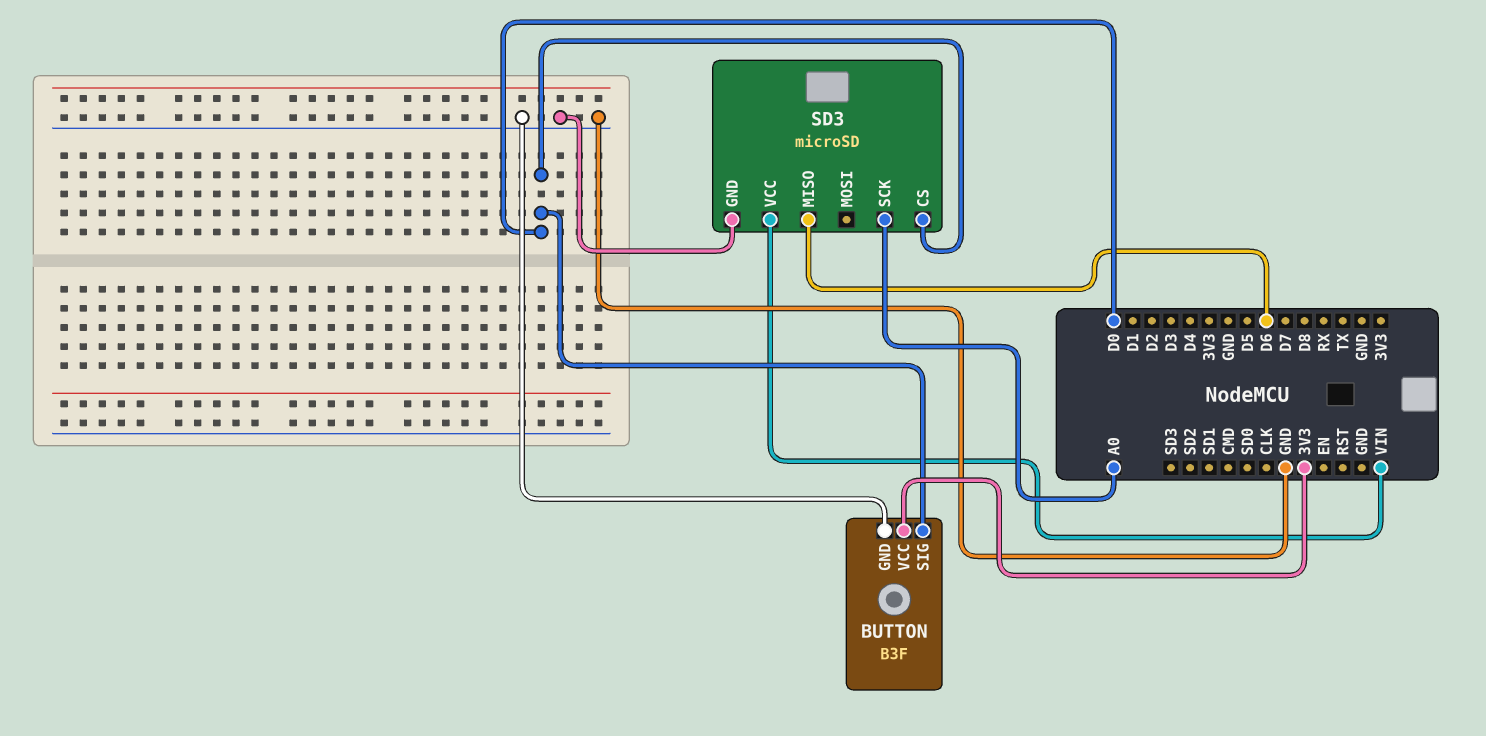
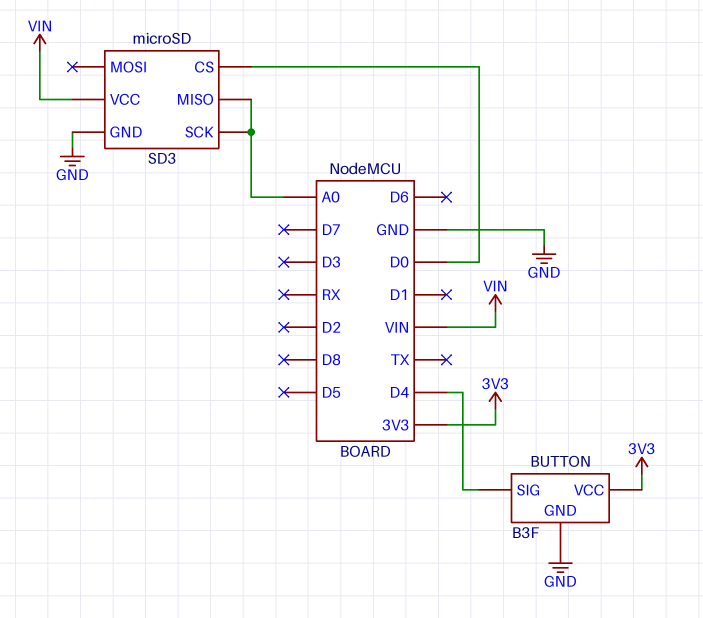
BUTTON pin SIG: D0 -> D4
SD3 pin MISO: D6 -> A0

